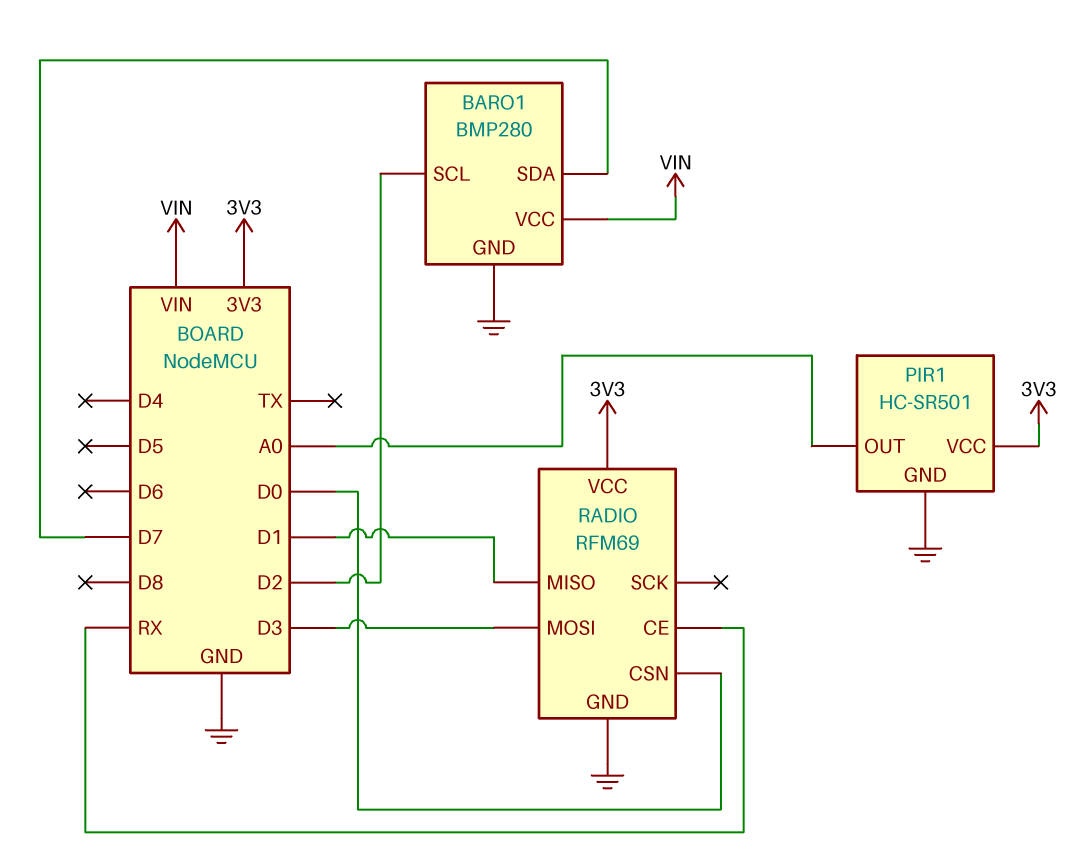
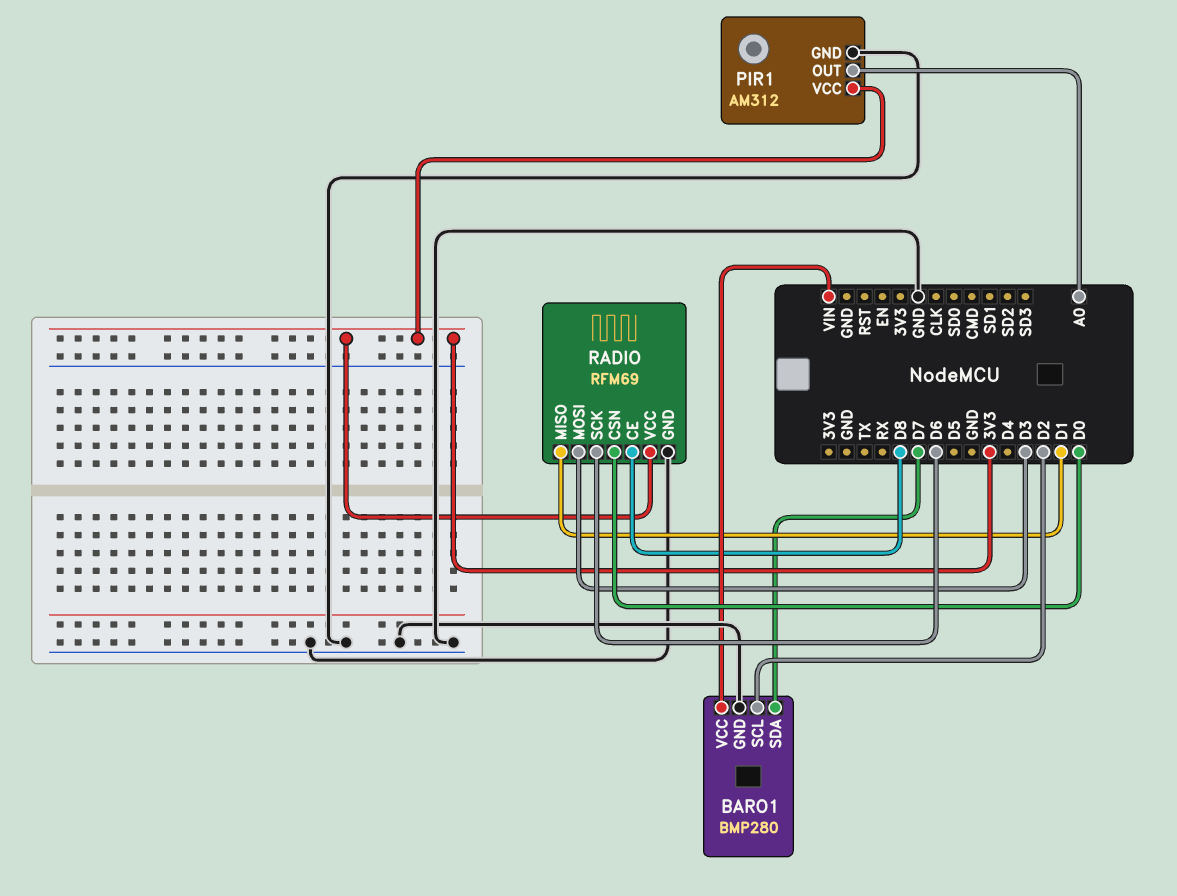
PIR1: HC-SR501 -> AM312
RADIO pin CE: RX -> D8
RADIO pin SCK: none -> D6

